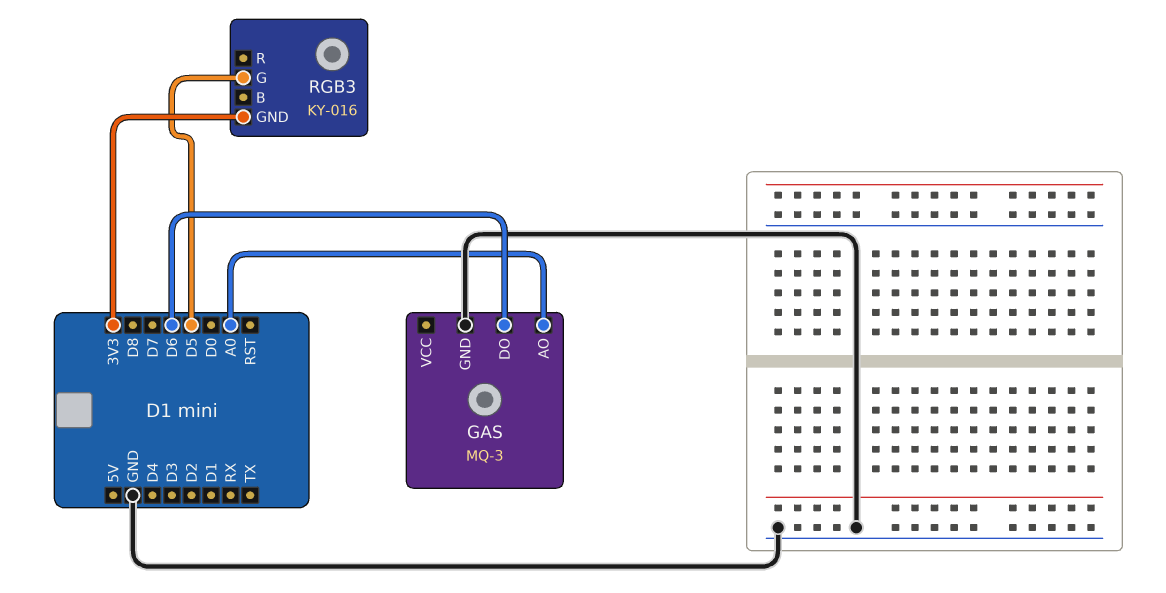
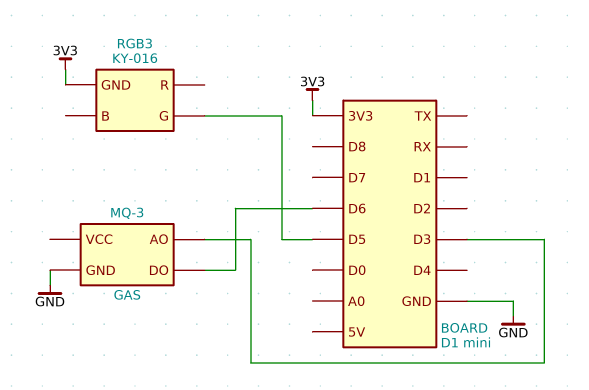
GAS pin AO: A0 -> D3

